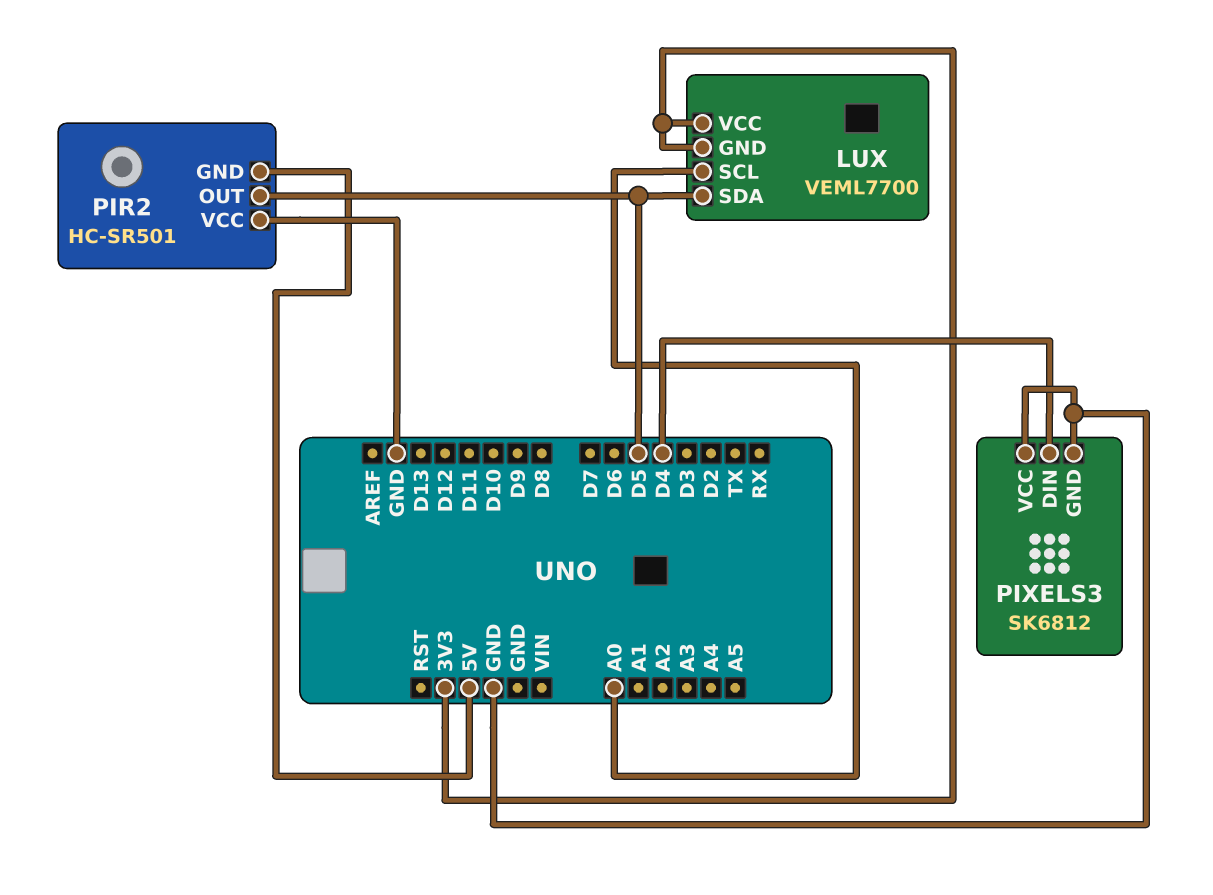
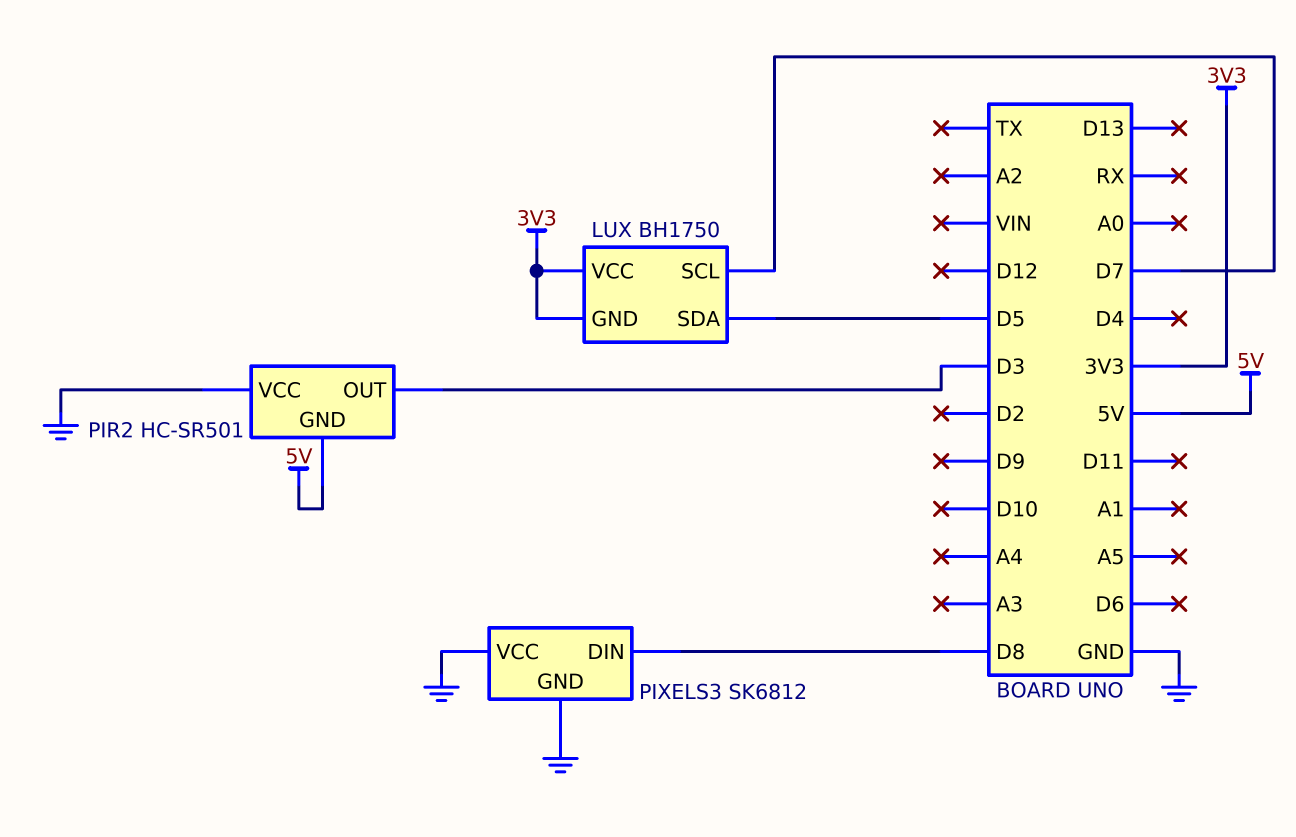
LUX: VEML7700 -> BH1750
LUX pin SCL: A0 -> D7
PIR2 pin OUT: D5 -> D3
PIXELS3 pin DIN: D4 -> D8

